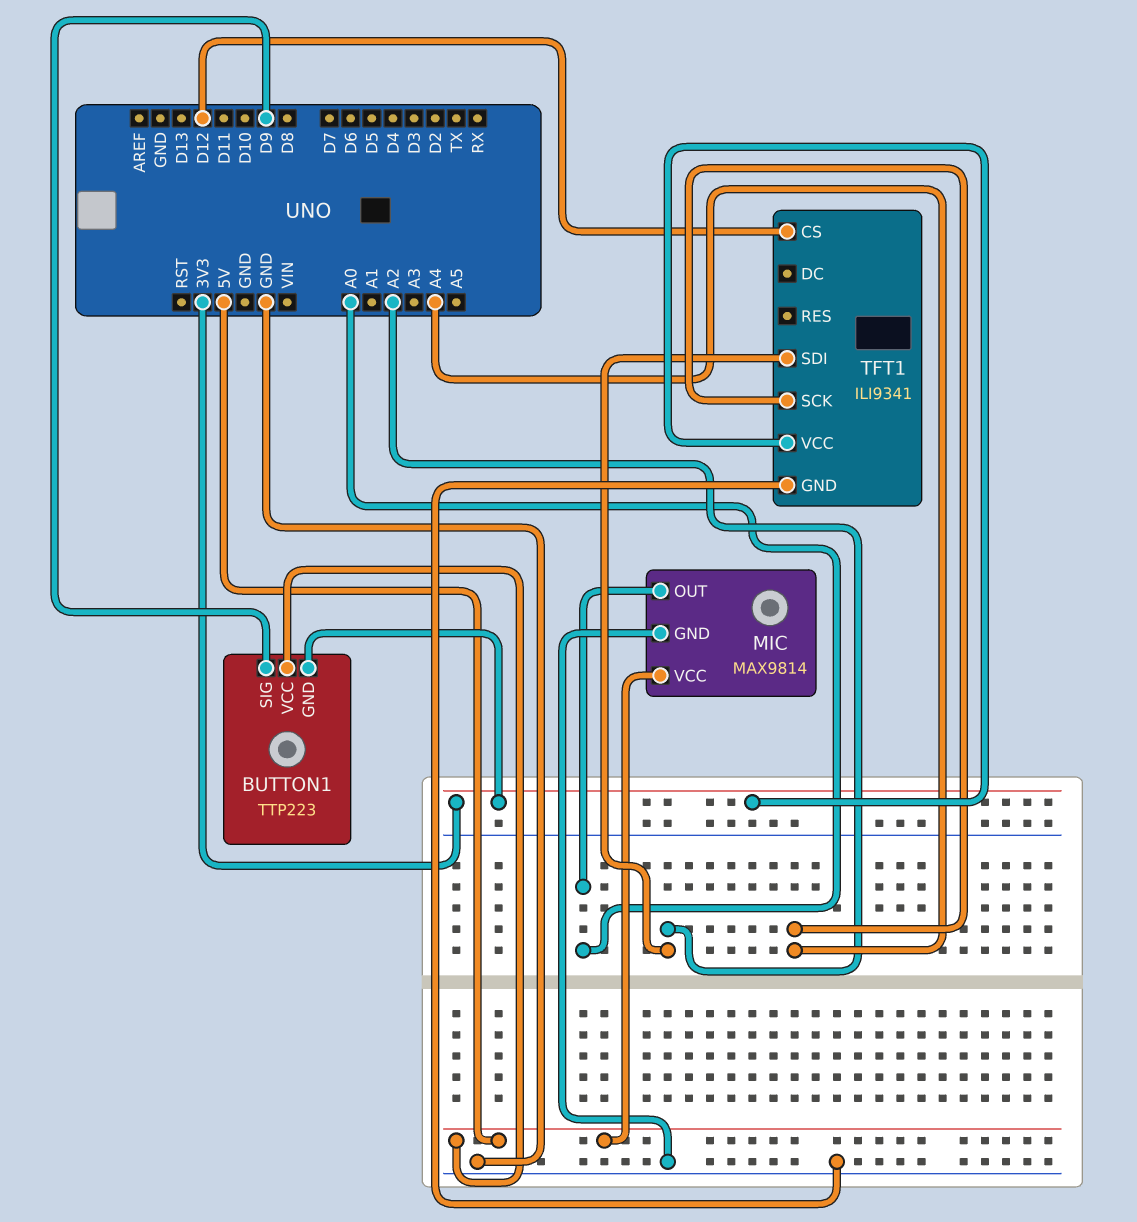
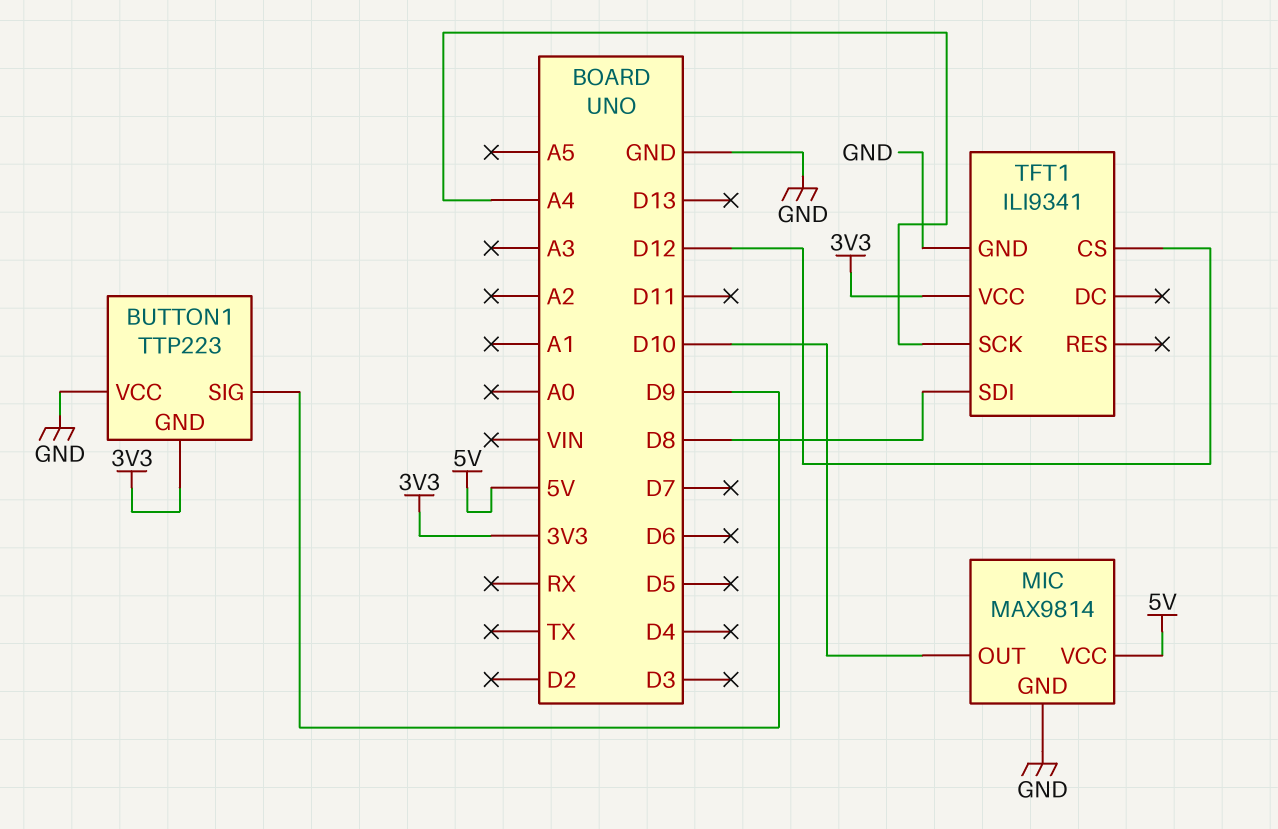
BUTTON1 pin VCC: 5V -> GND
MIC pin OUT: A0 -> D10
TFT1 pin SDI: A2 -> D8

